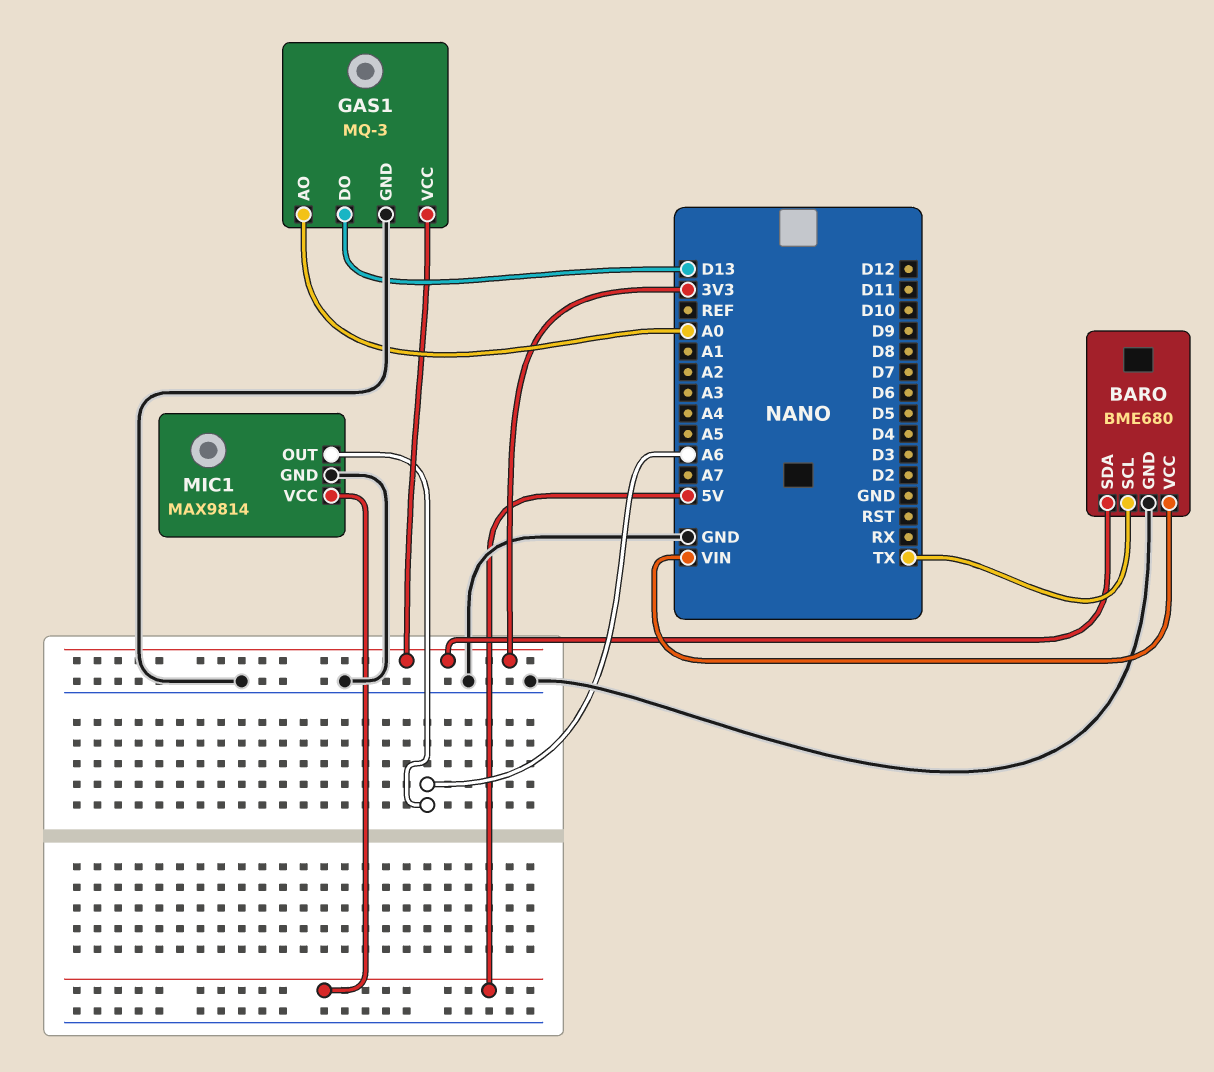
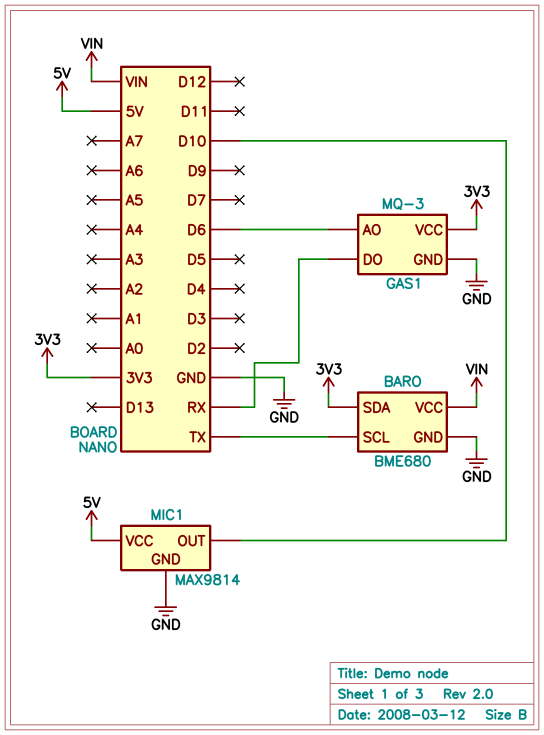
GAS1 pin AO: A0 -> D6
GAS1 pin DO: D13 -> RX
MIC1 pin OUT: A6 -> D10

